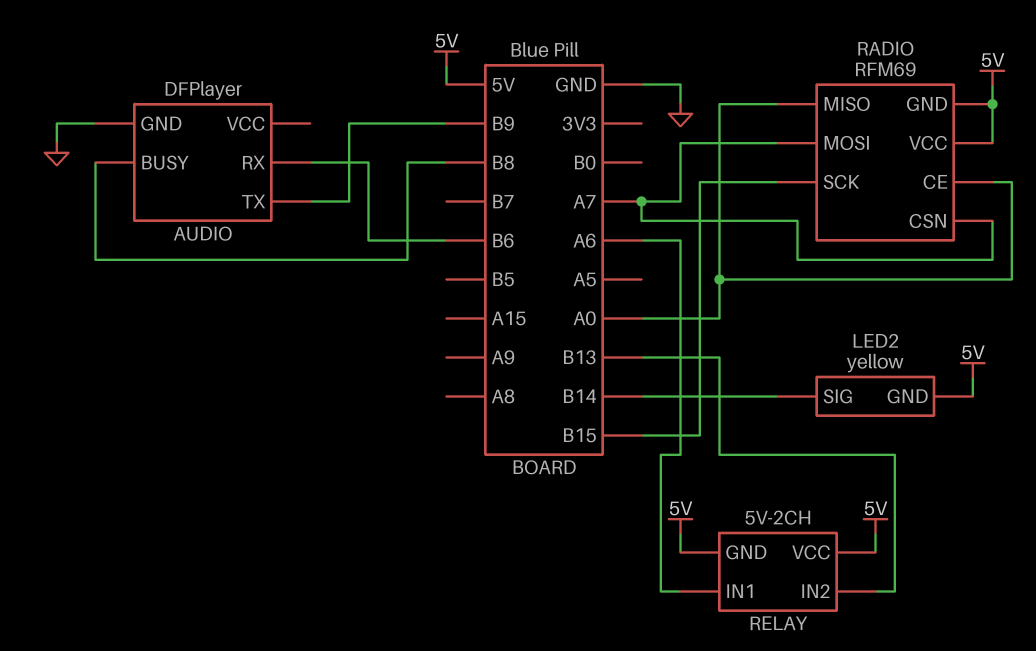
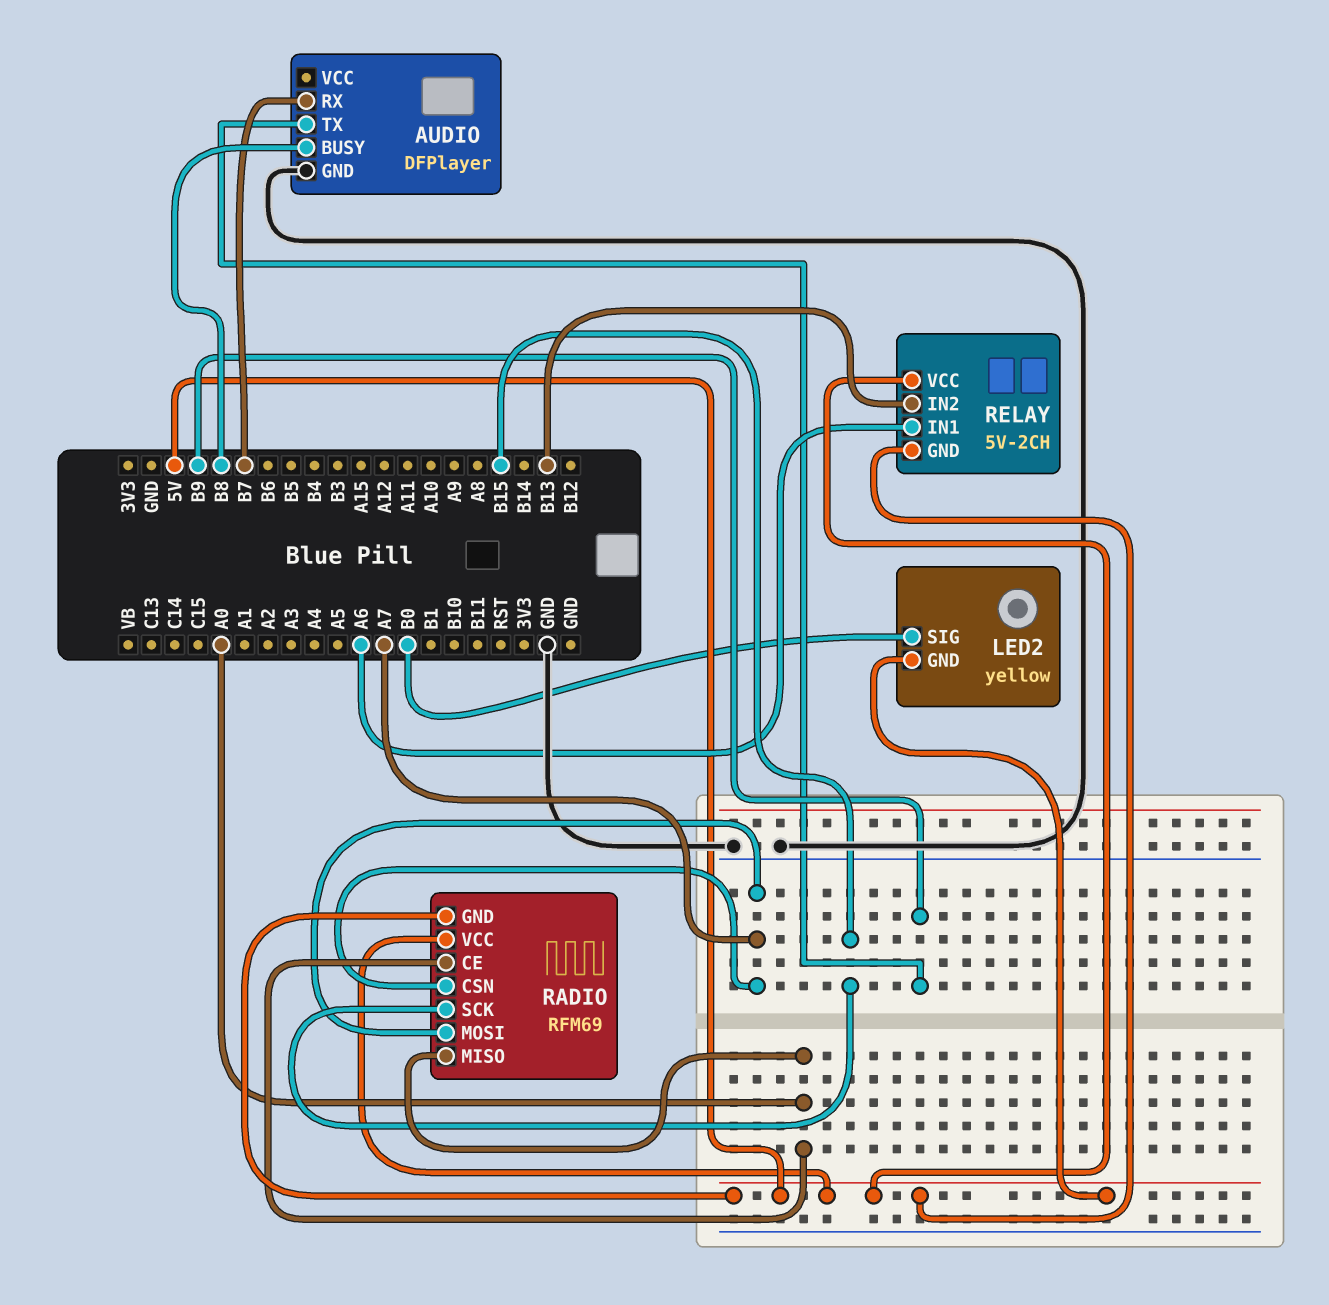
AUDIO pin RX: B6 -> B7
LED2 pin SIG: B14 -> B0

